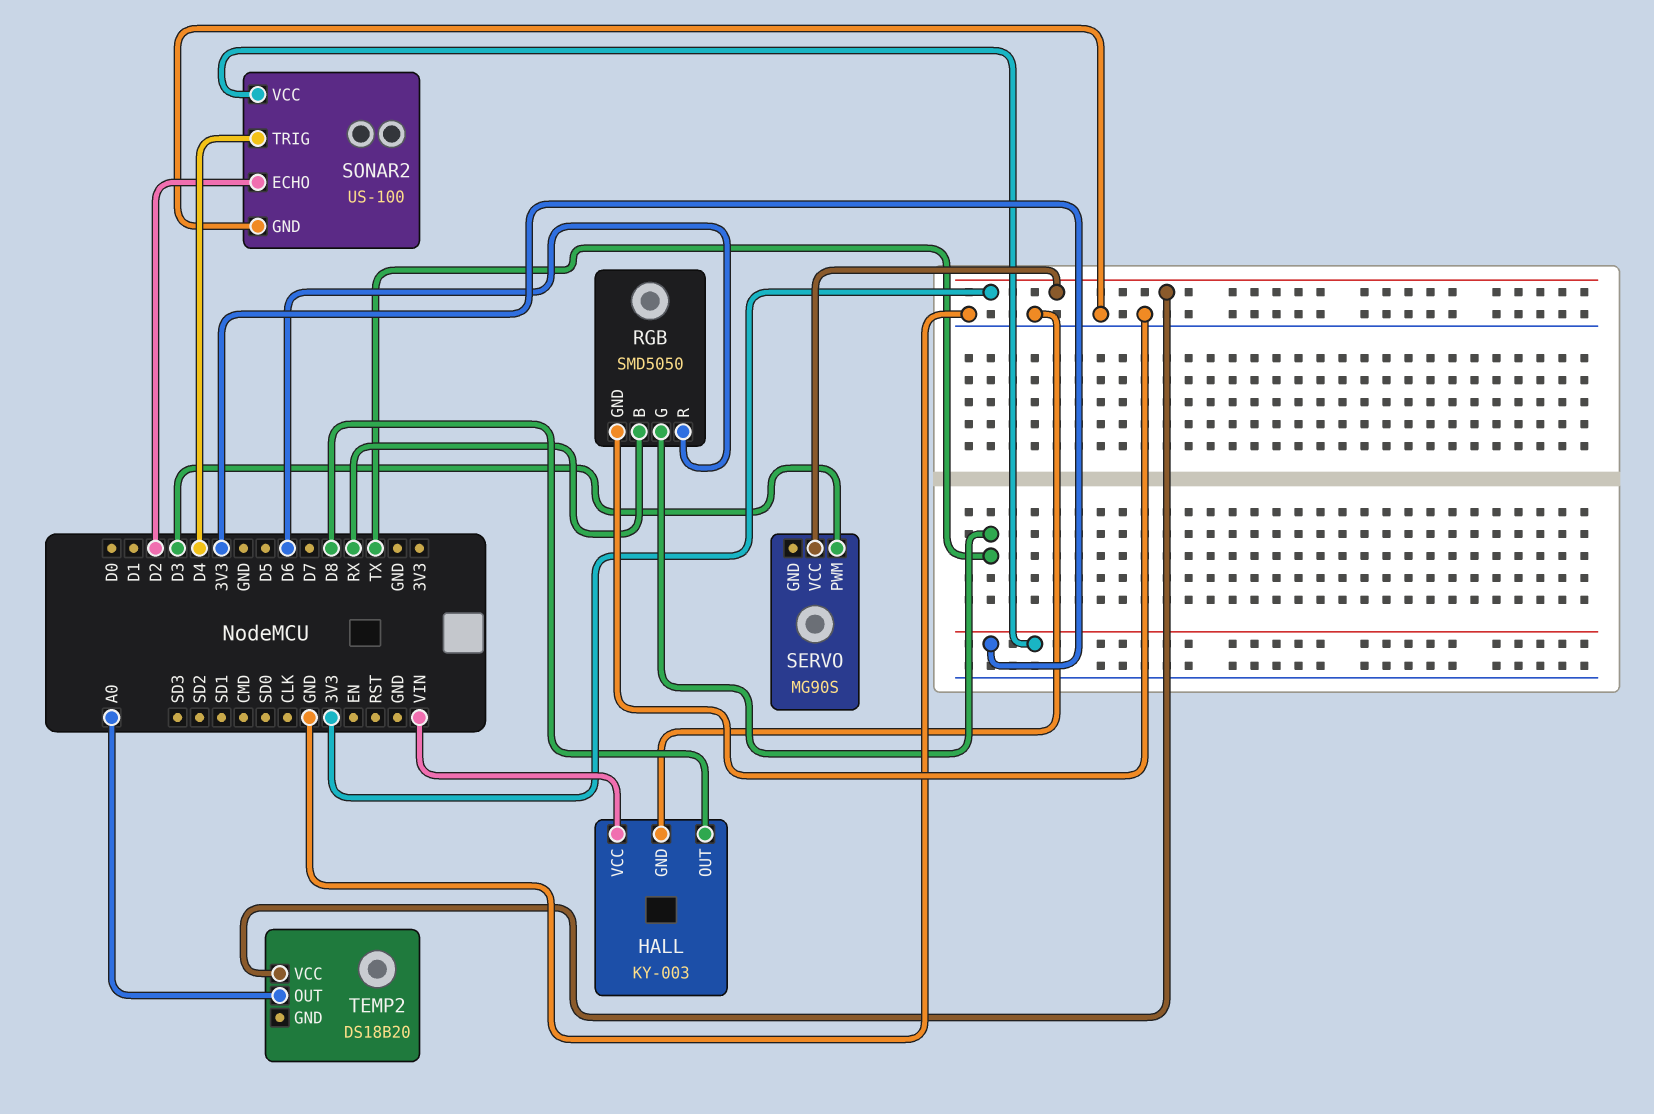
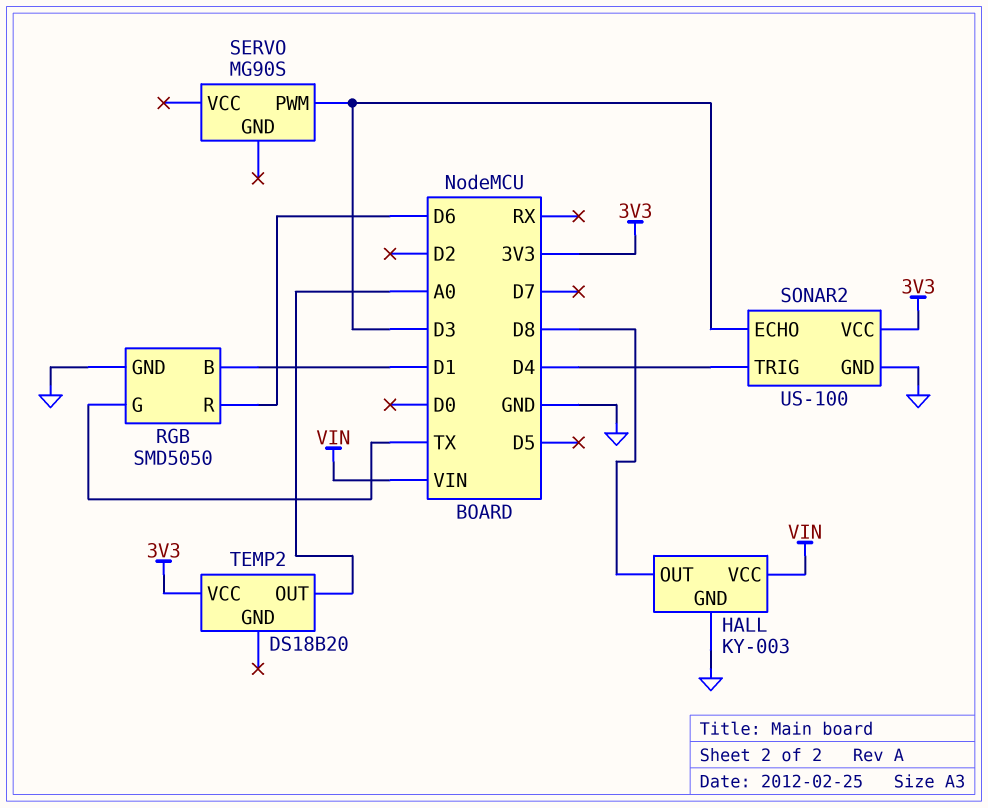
RGB pin B: RX -> D1
SERVO pin VCC: 3V3 -> none
SONAR2 pin ECHO: D2 -> D3

